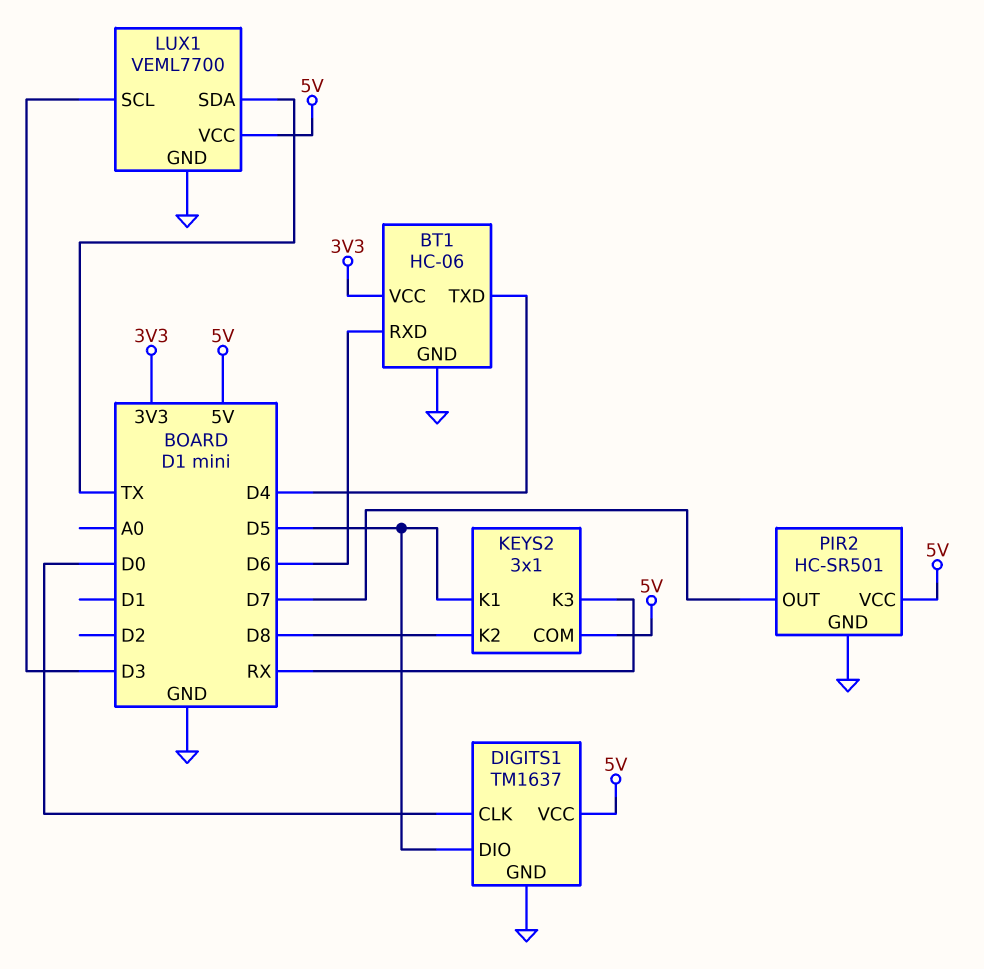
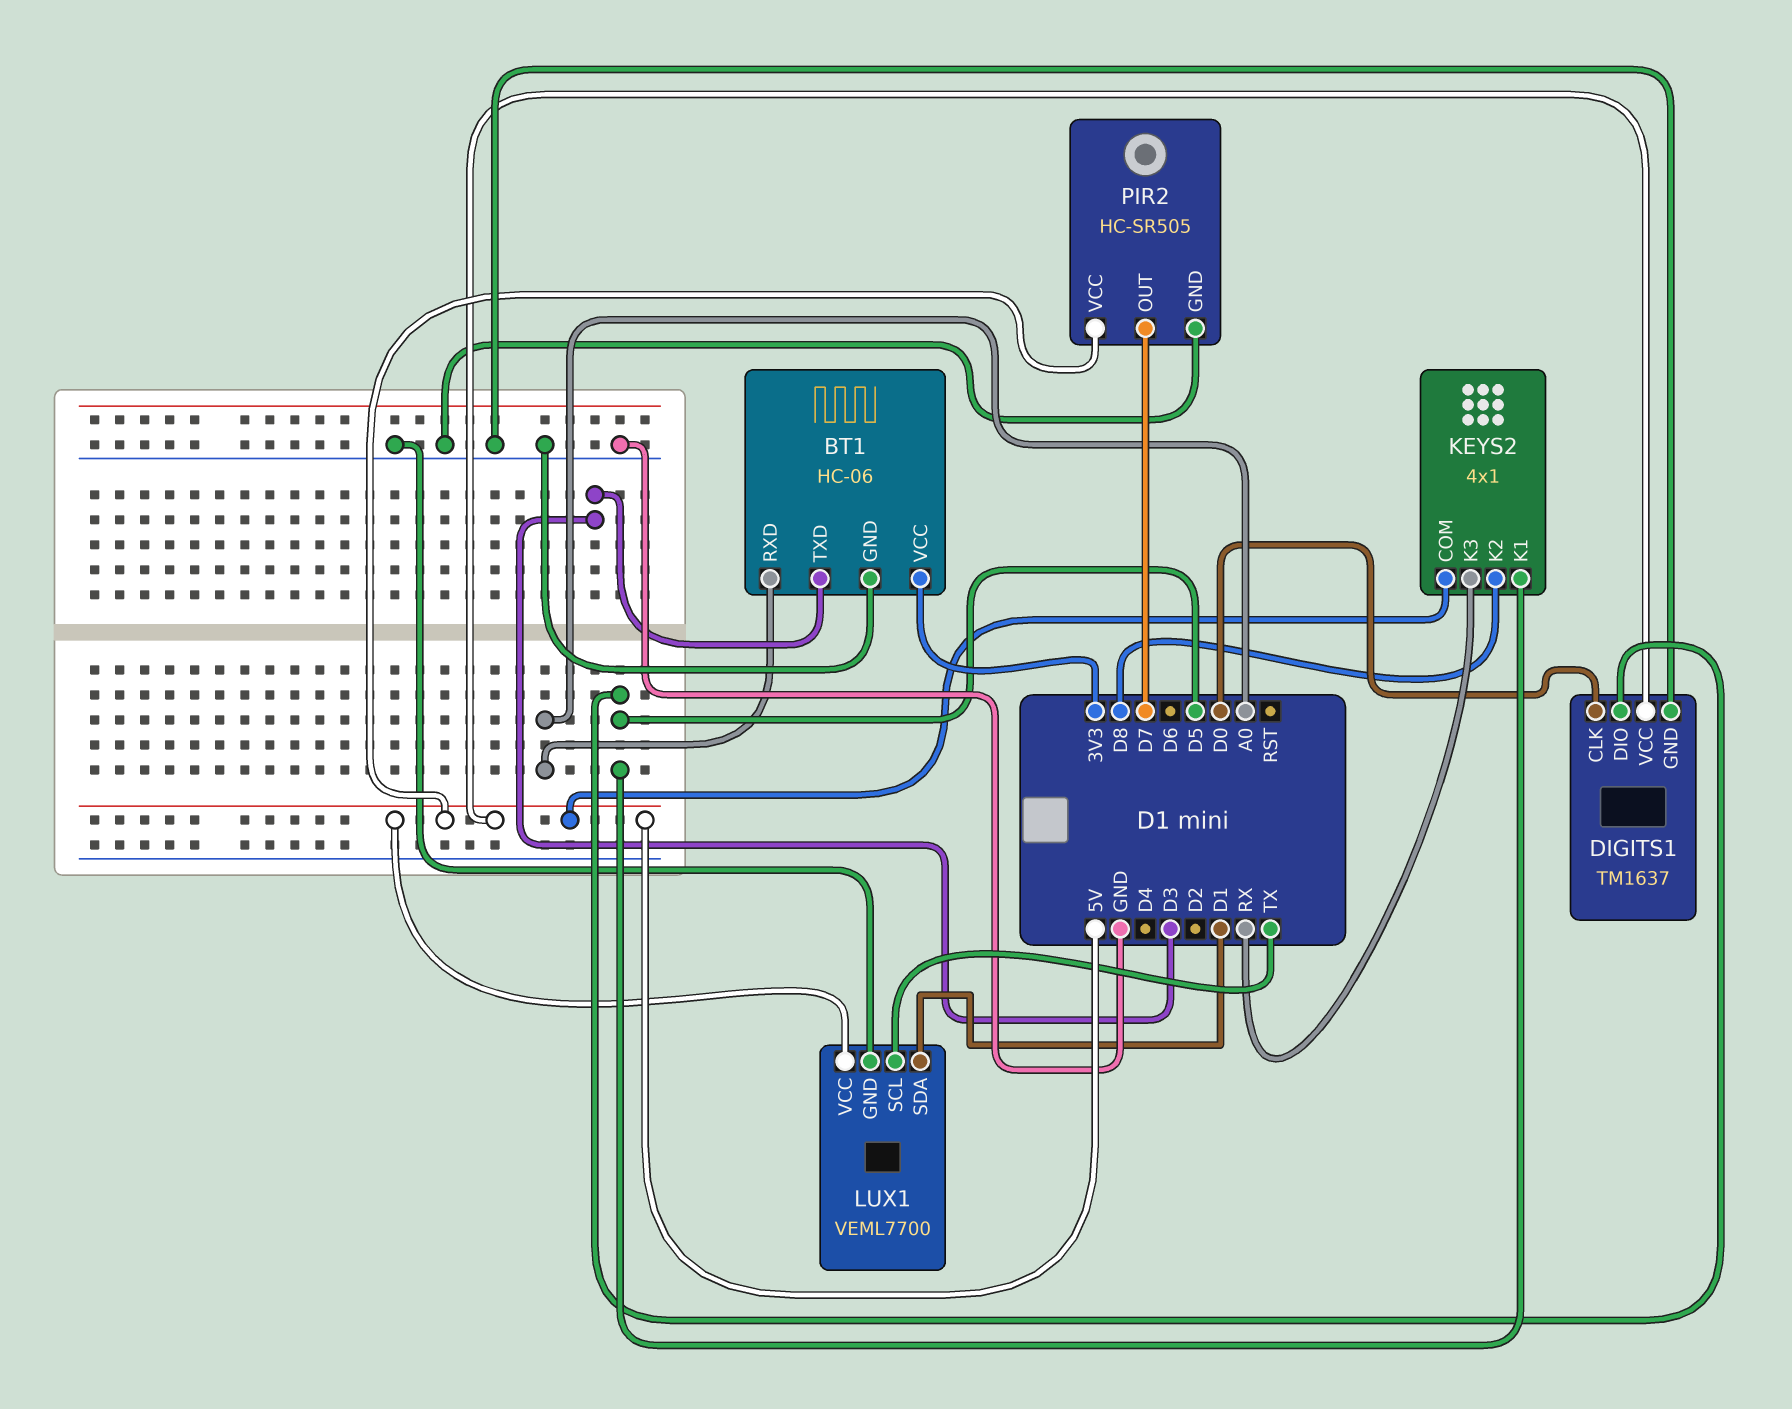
BT1 pin RXD: D6 -> A0
BT1 pin TXD: D4 -> D3
KEYS2: 3x1 -> 4x1
LUX1 pin SCL: D3 -> TX
LUX1 pin SDA: TX -> D1
PIR2: HC-SR501 -> HC-SR505

